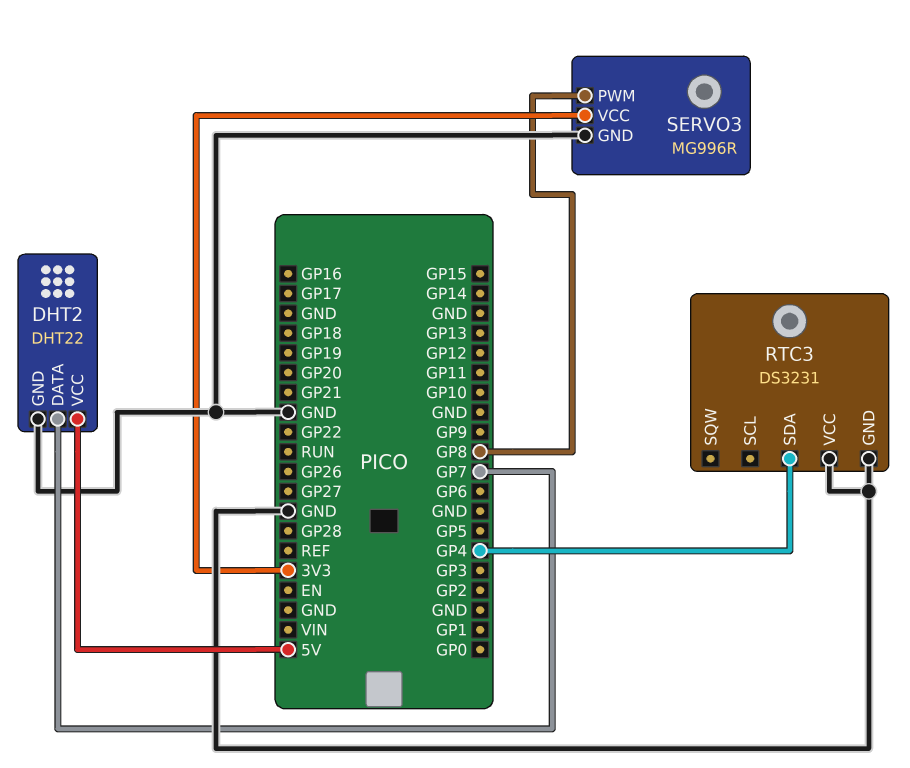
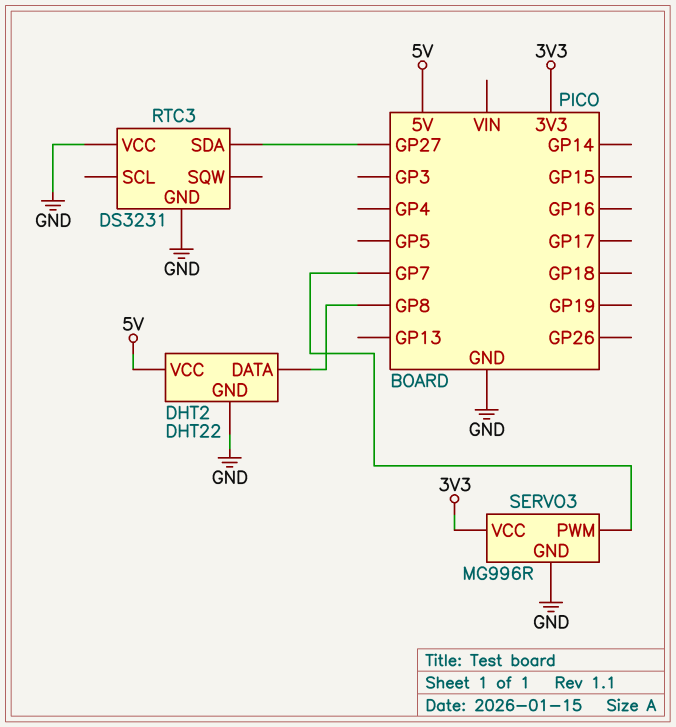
DHT2 pin DATA: GP7 -> GP8
RTC3 pin SDA: GP4 -> GP27
SERVO3 pin PWM: GP8 -> GP7

